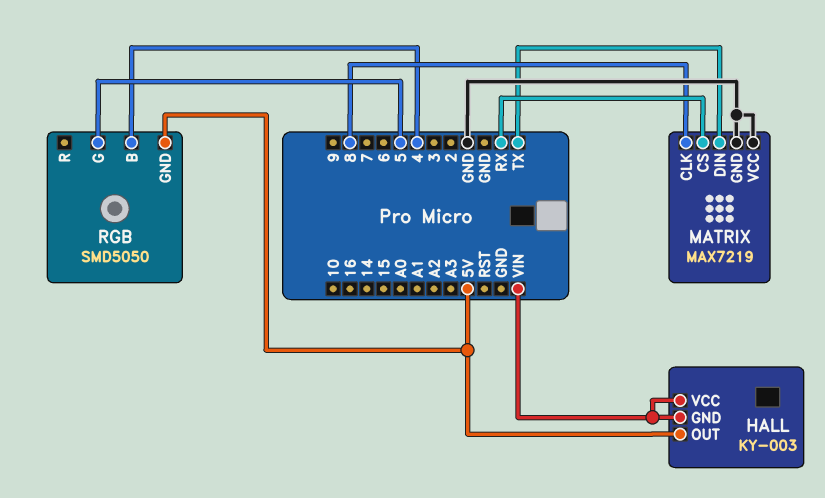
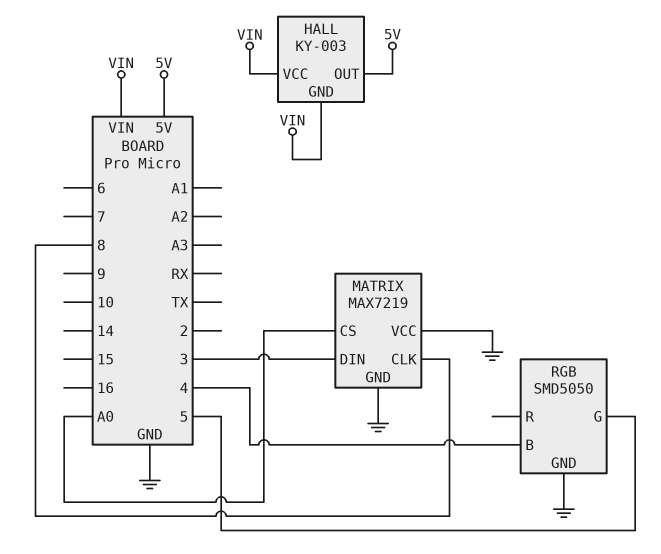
MATRIX pin CS: RX -> A0
MATRIX pin DIN: TX -> 3
RGB pin GND: 5V -> GND

